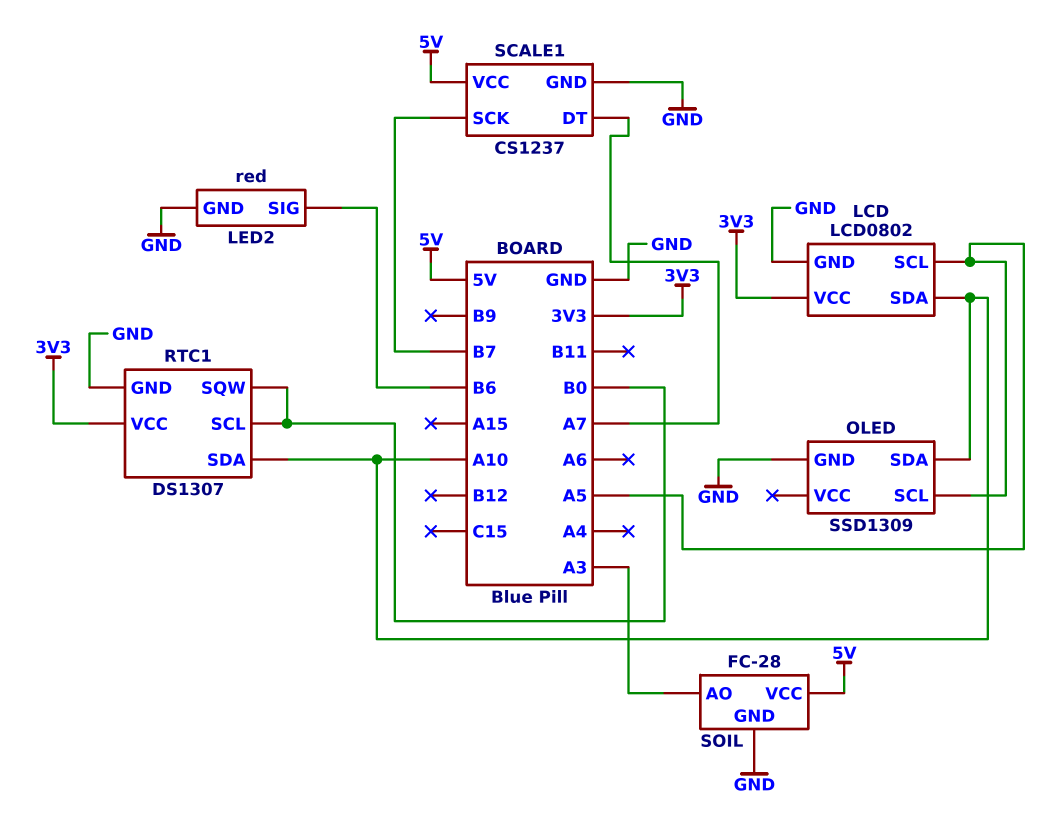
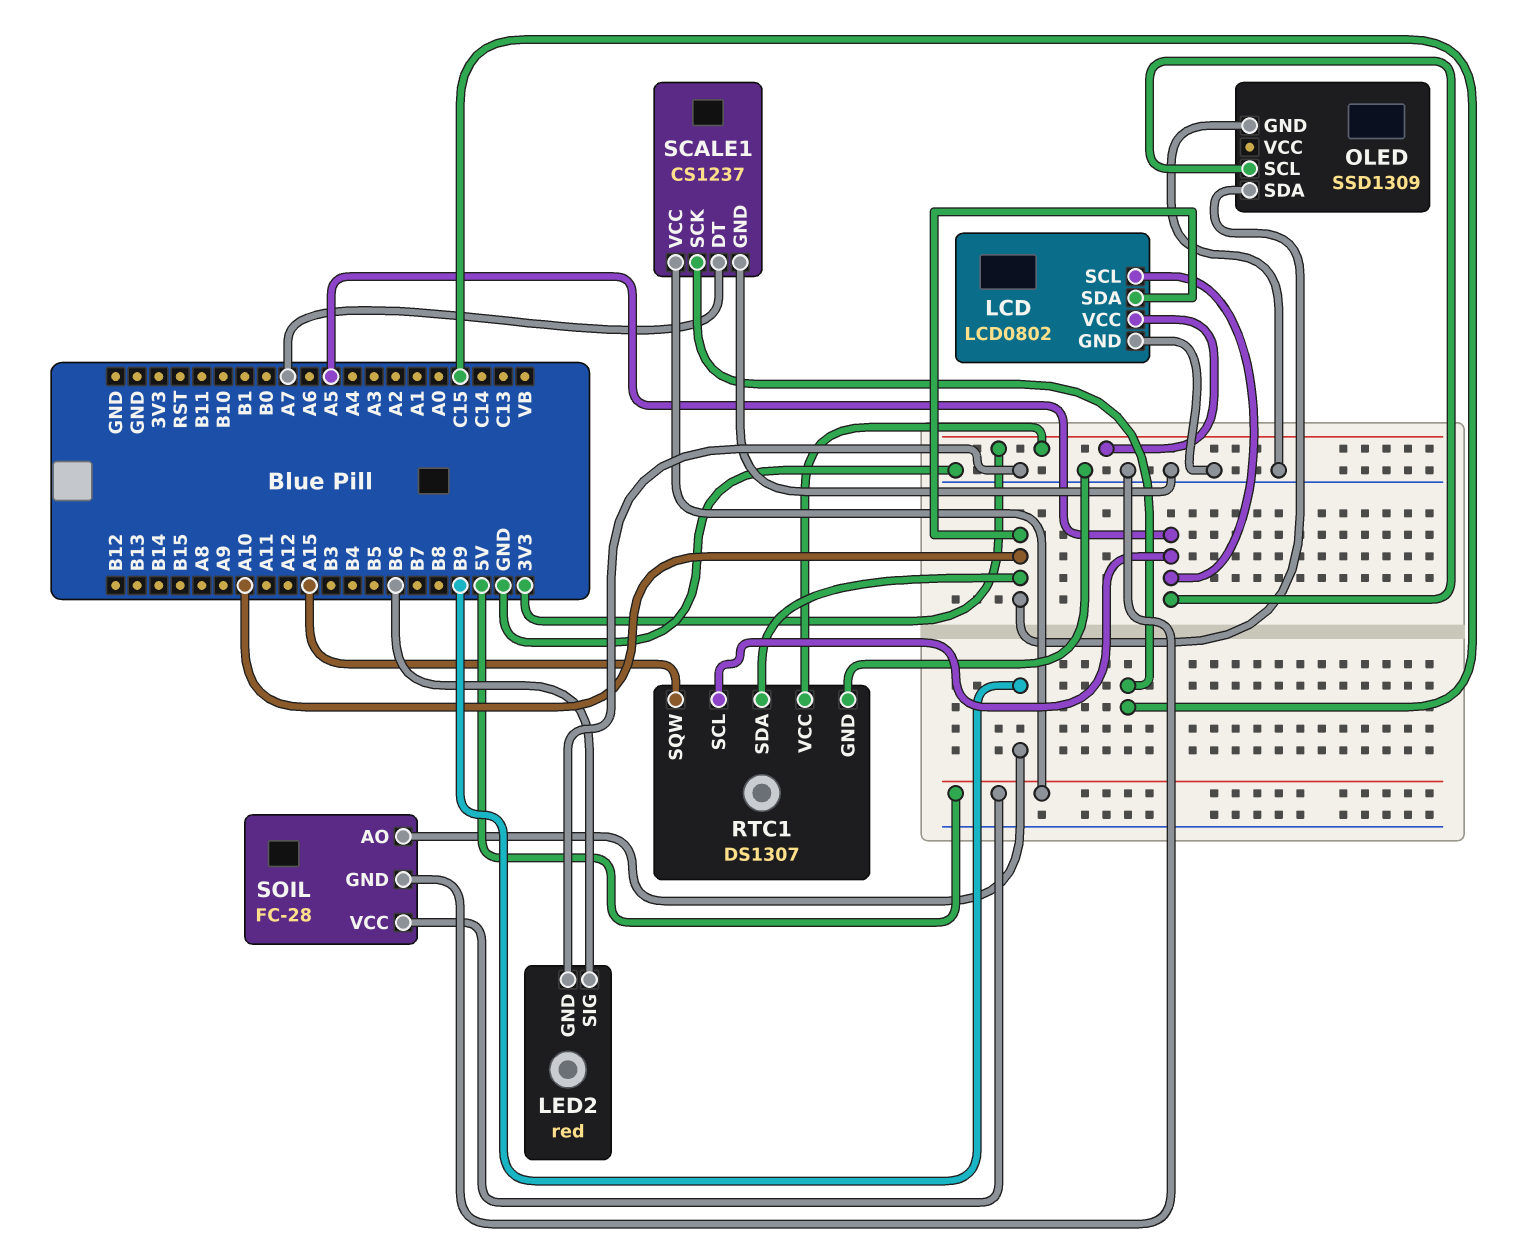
RTC1 pin SCL: B0 -> A5
RTC1 pin SQW: B0 -> A15
SCALE1 pin SCK: B7 -> C15
SOIL pin AO: A3 -> B9

